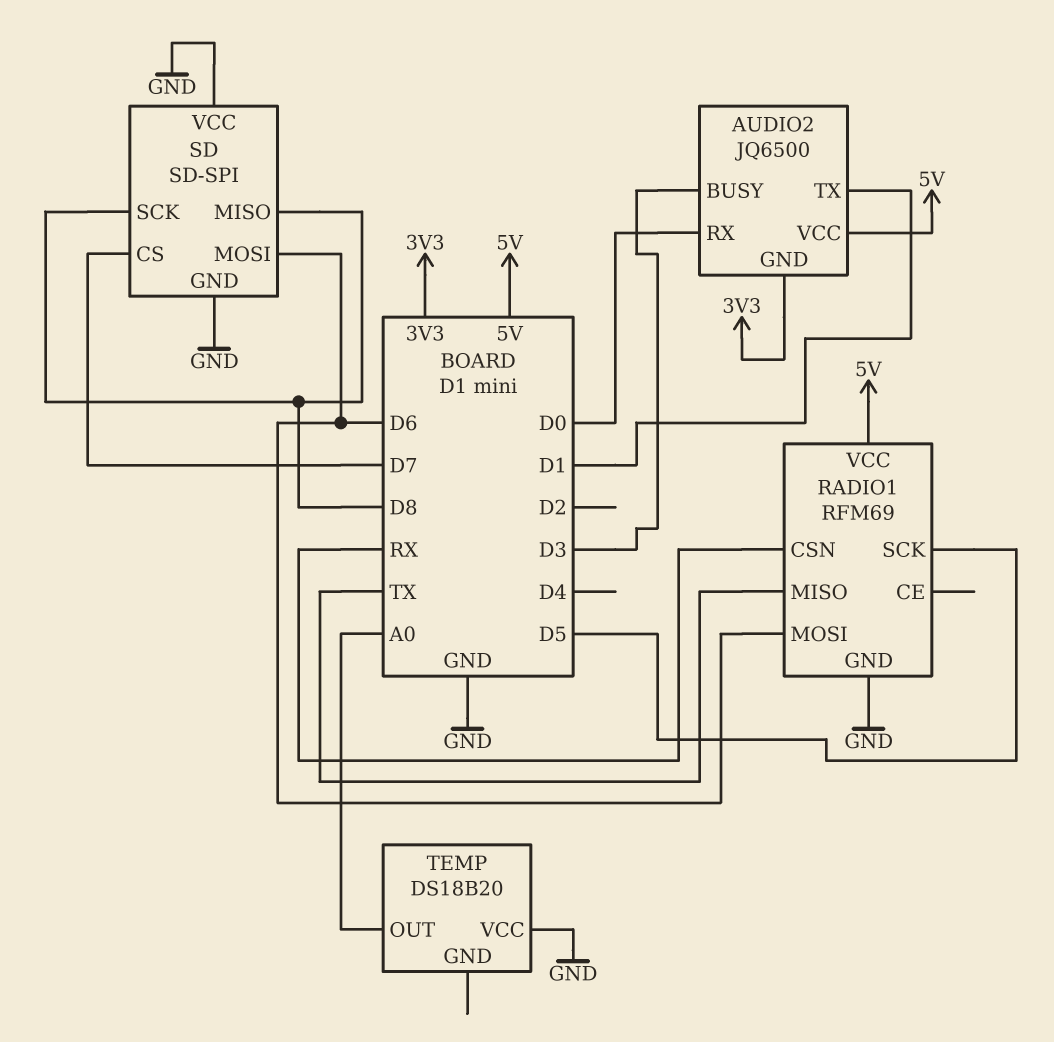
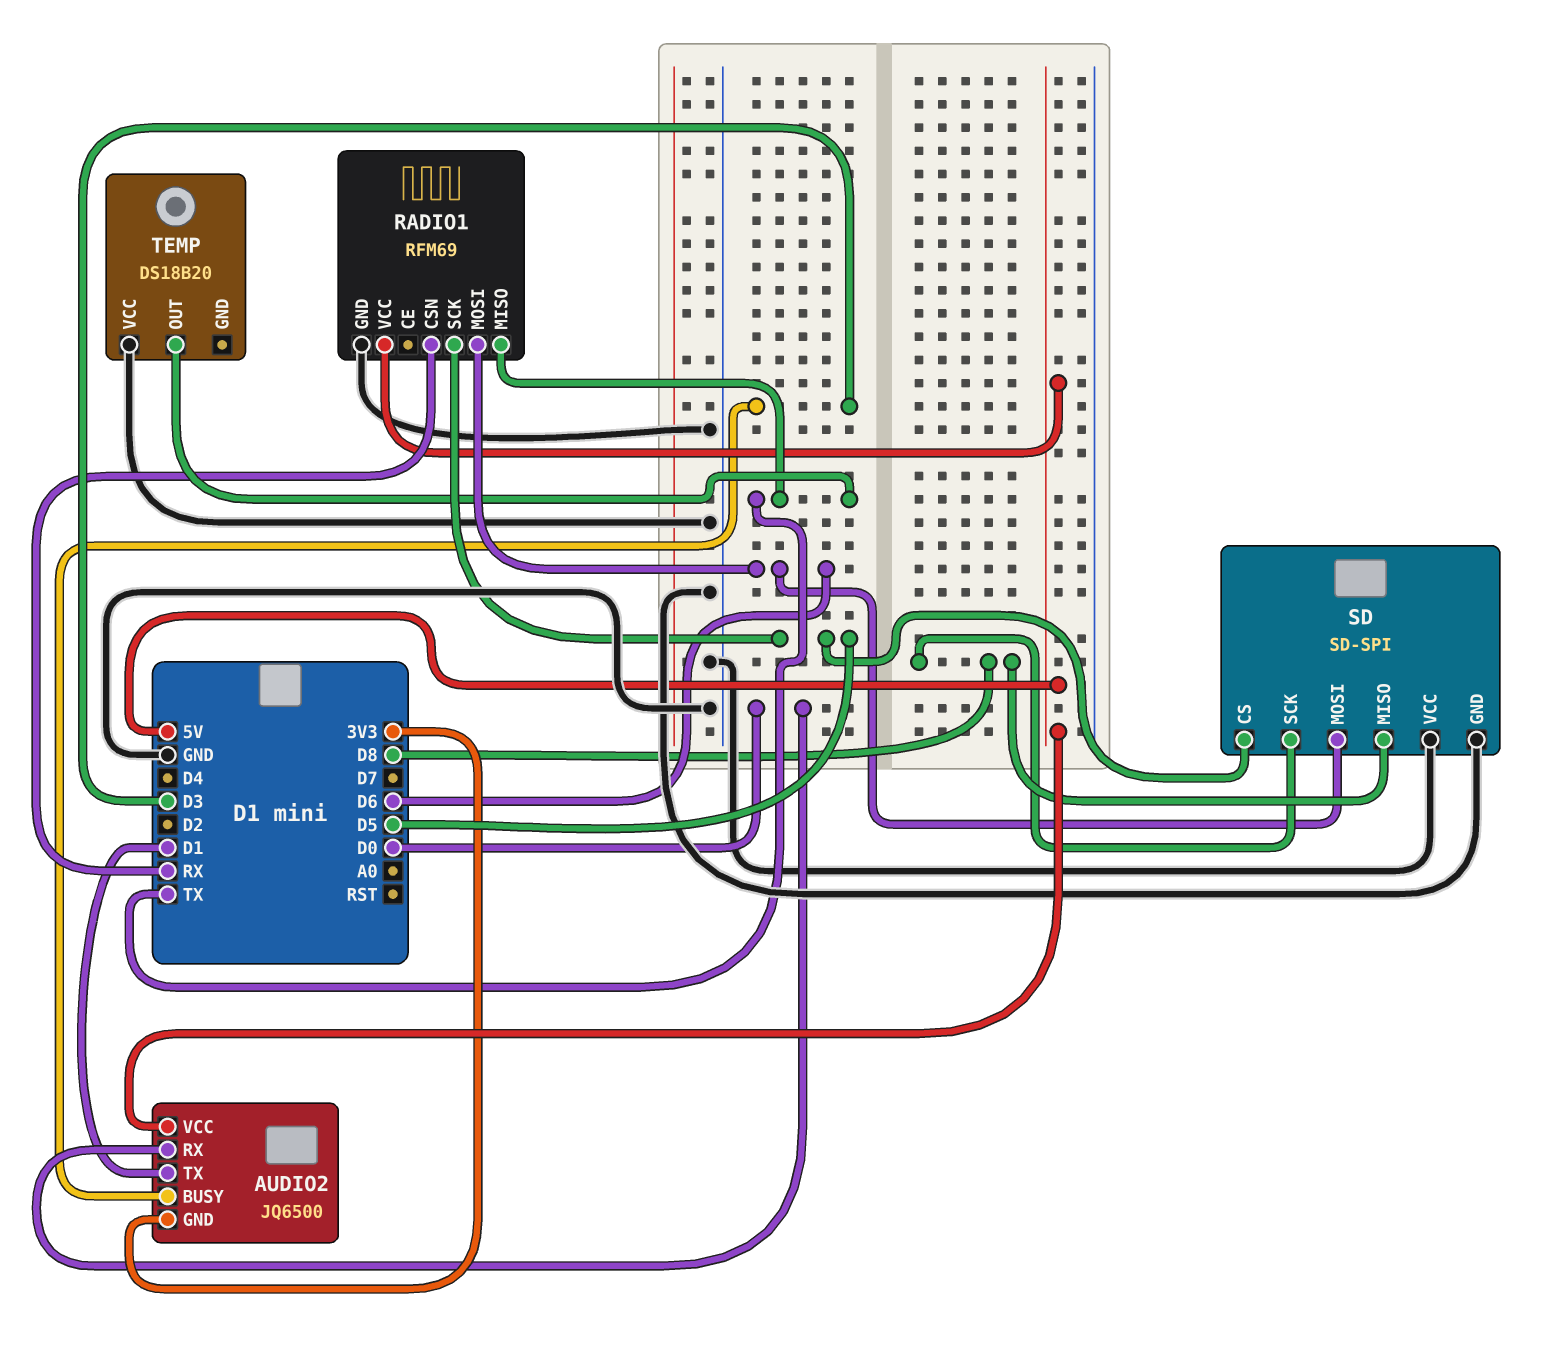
SD pin CS: D7 -> D5
TEMP pin OUT: A0 -> TX

